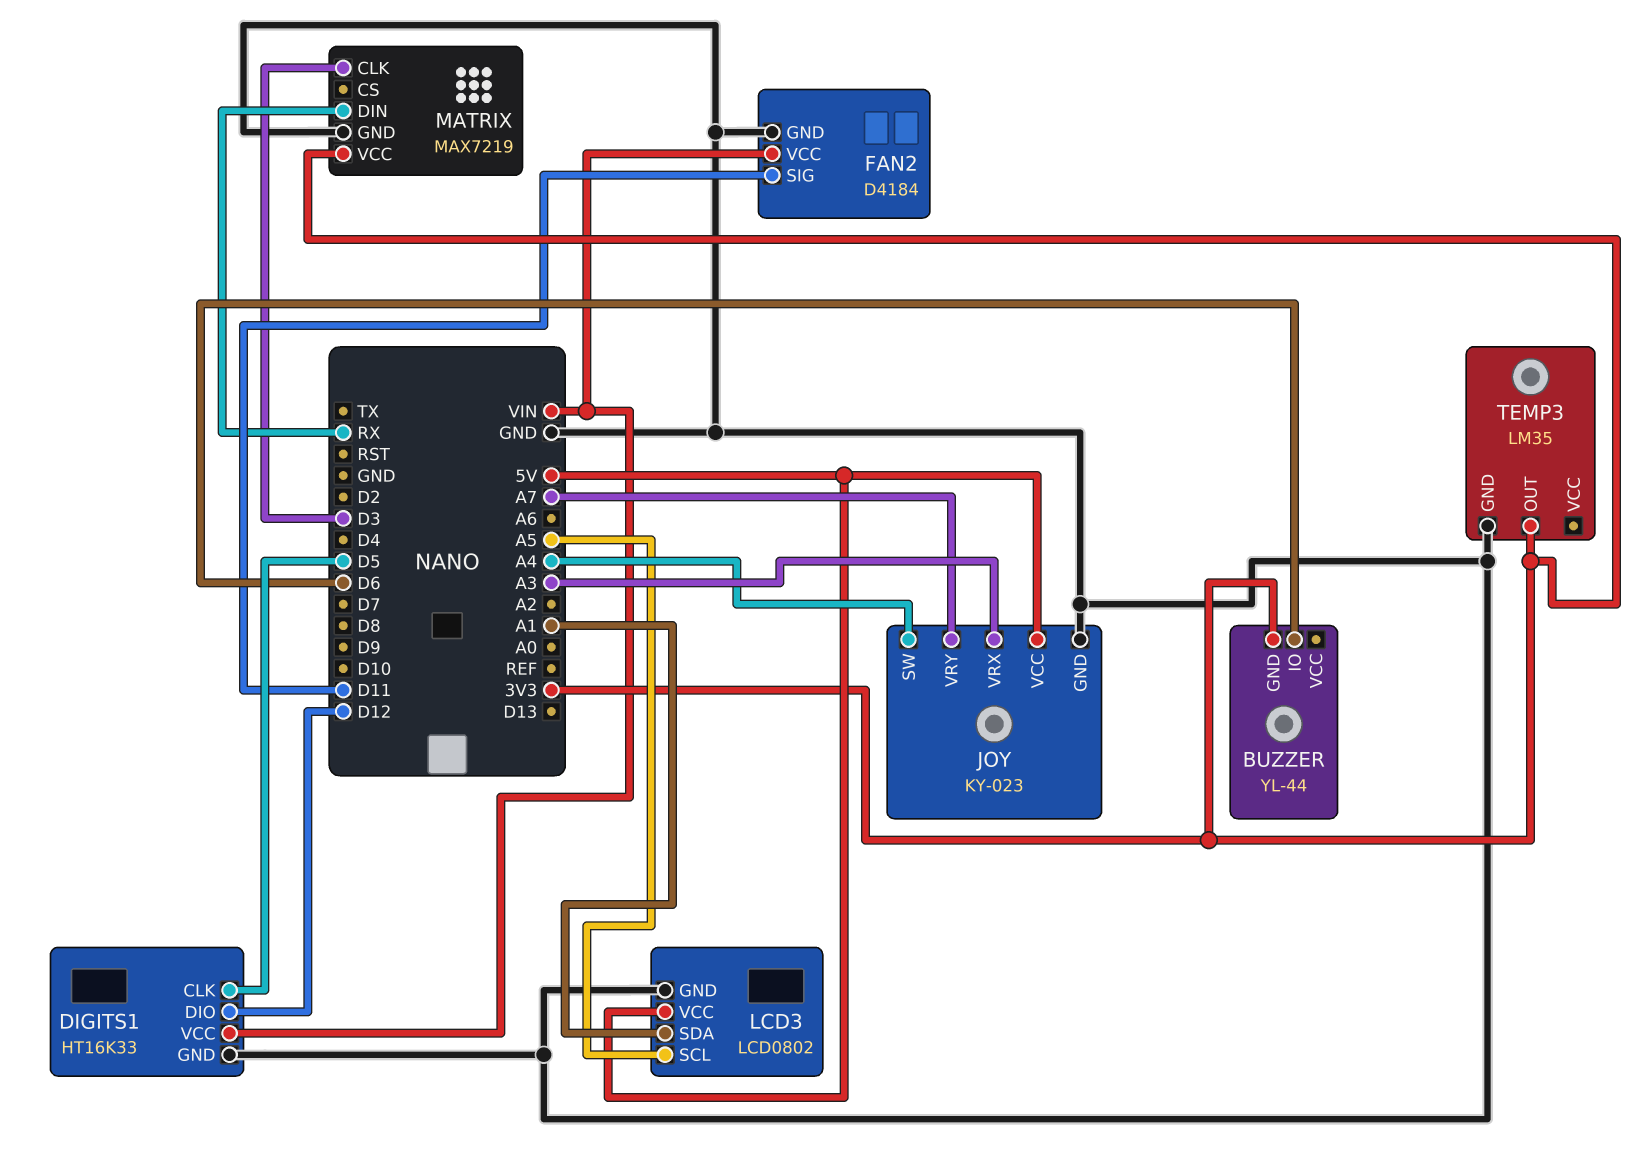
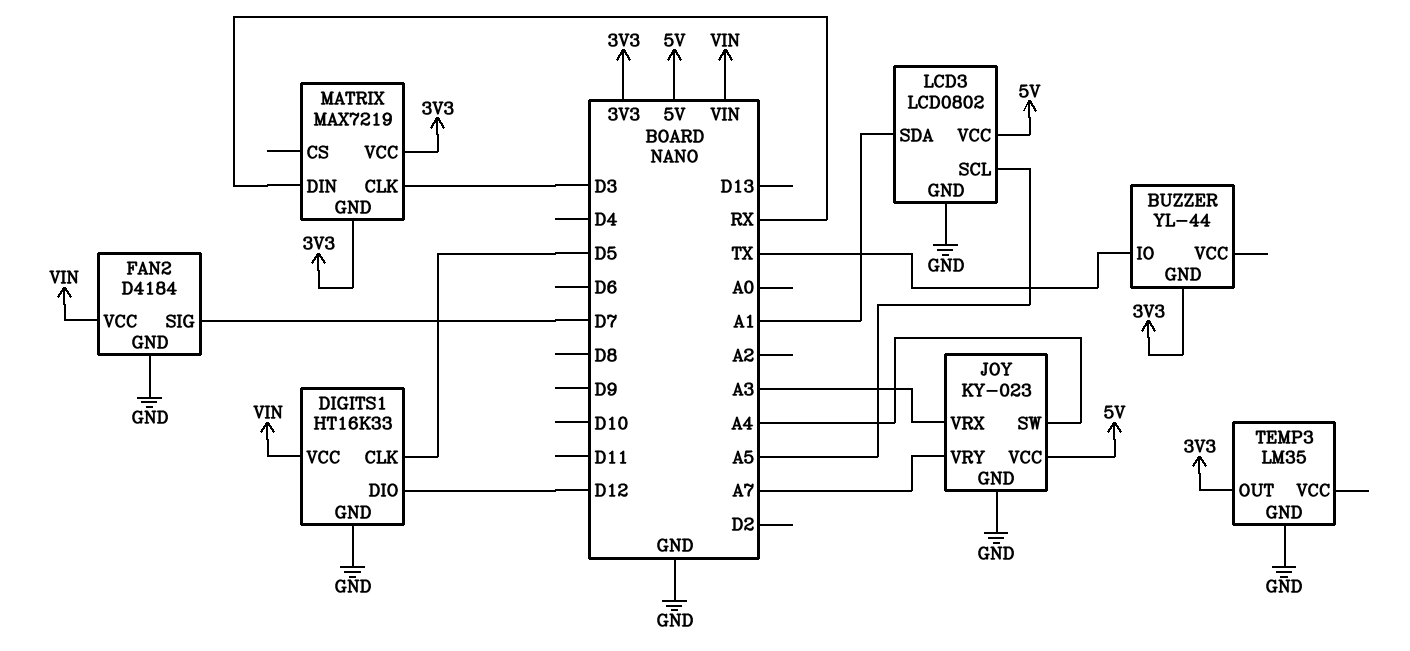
BUZZER pin IO: D6 -> TX
FAN2 pin SIG: D11 -> D7
MATRIX pin GND: GND -> 3V3

